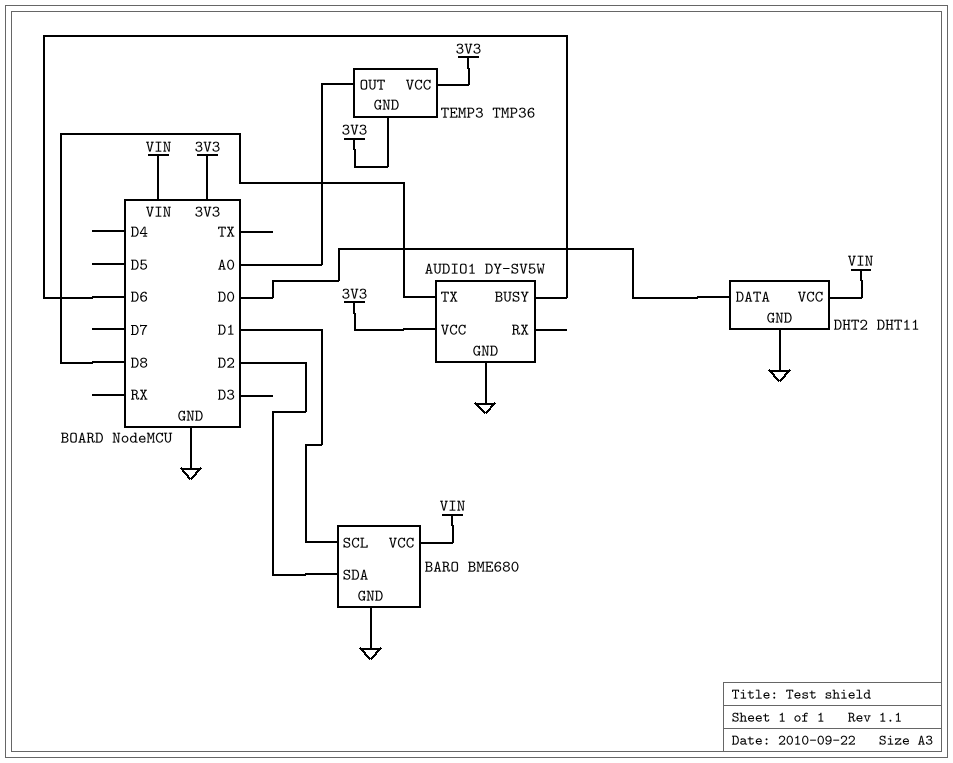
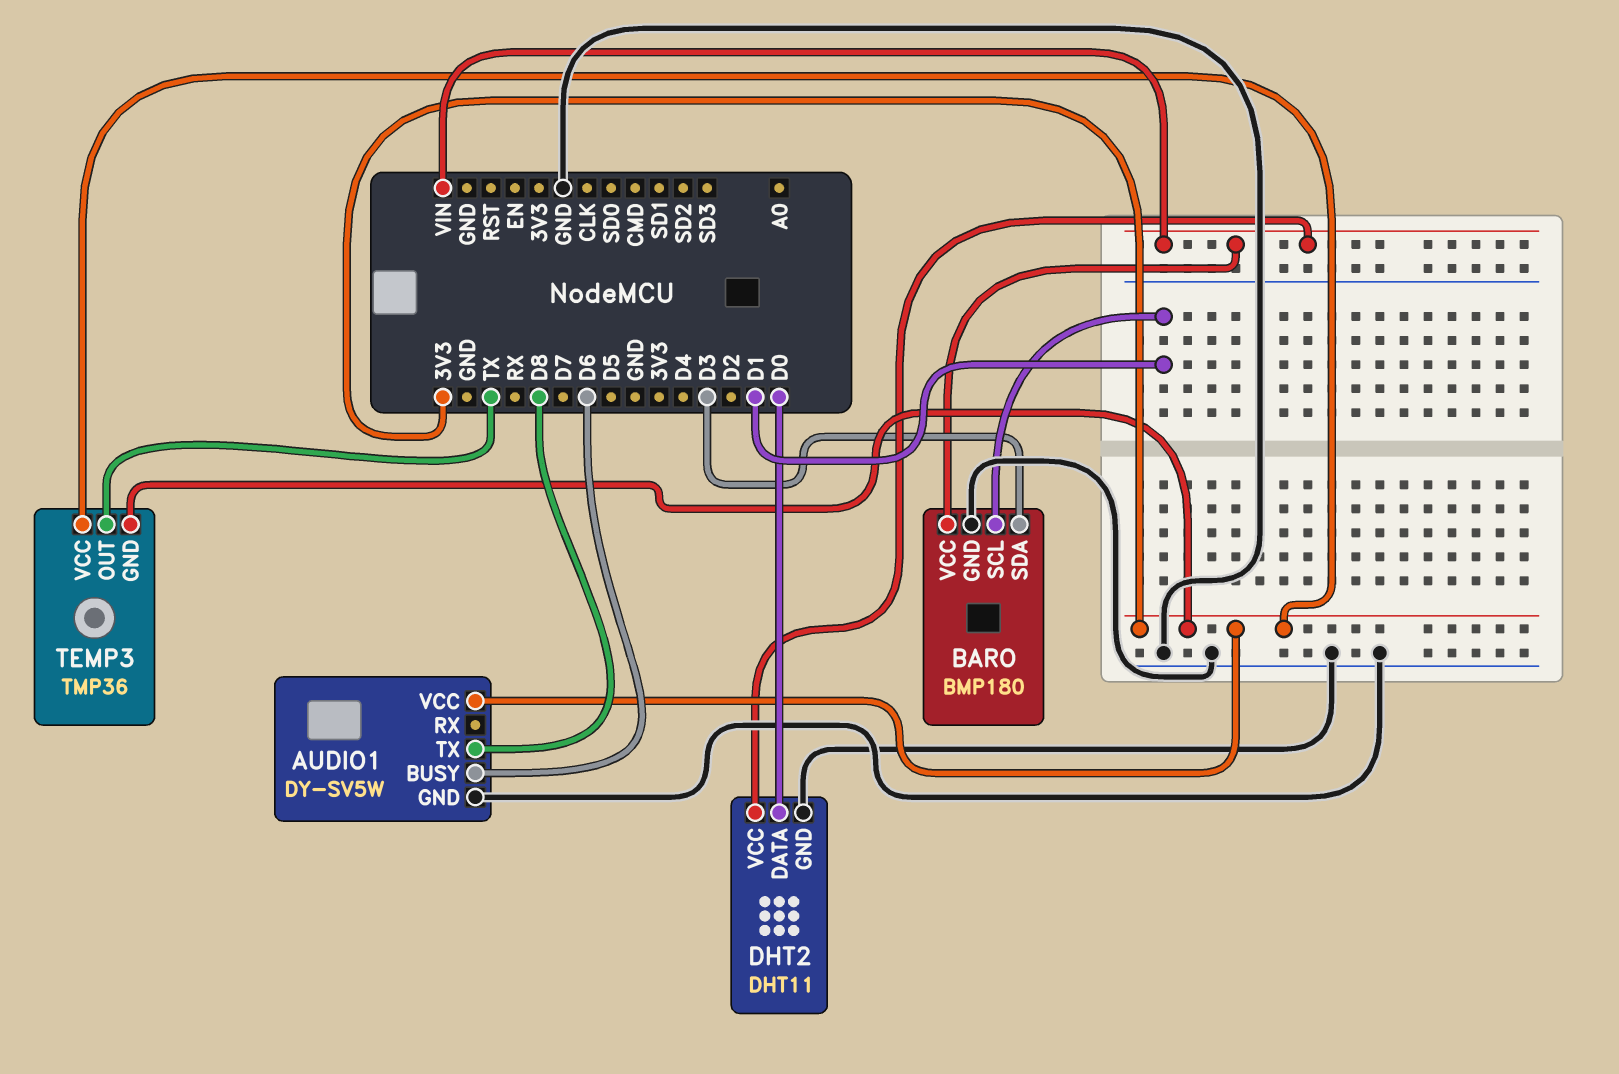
BARO: BME680 -> BMP180
BARO pin SDA: D2 -> D3
TEMP3 pin OUT: A0 -> TX

